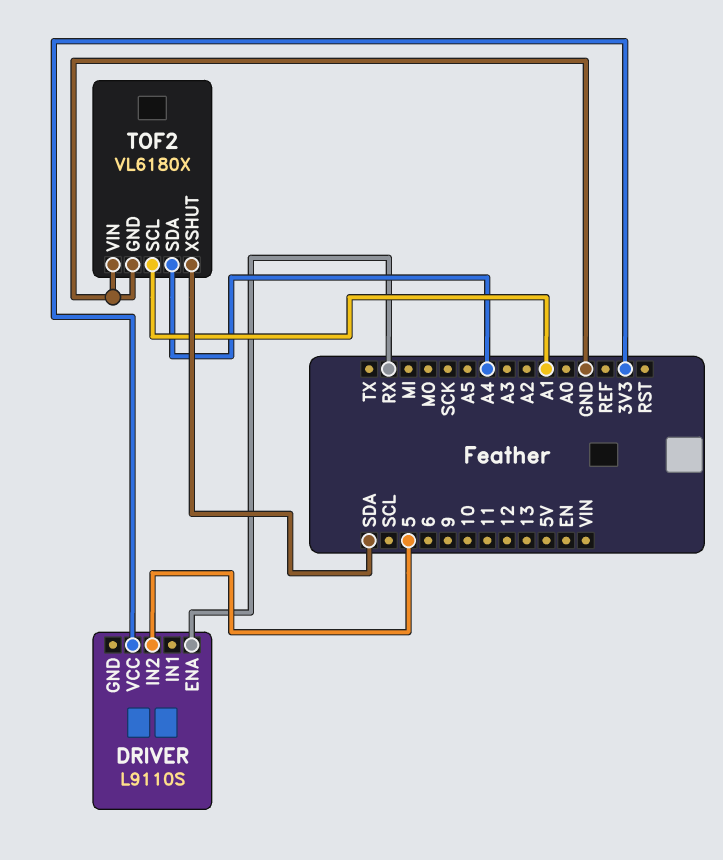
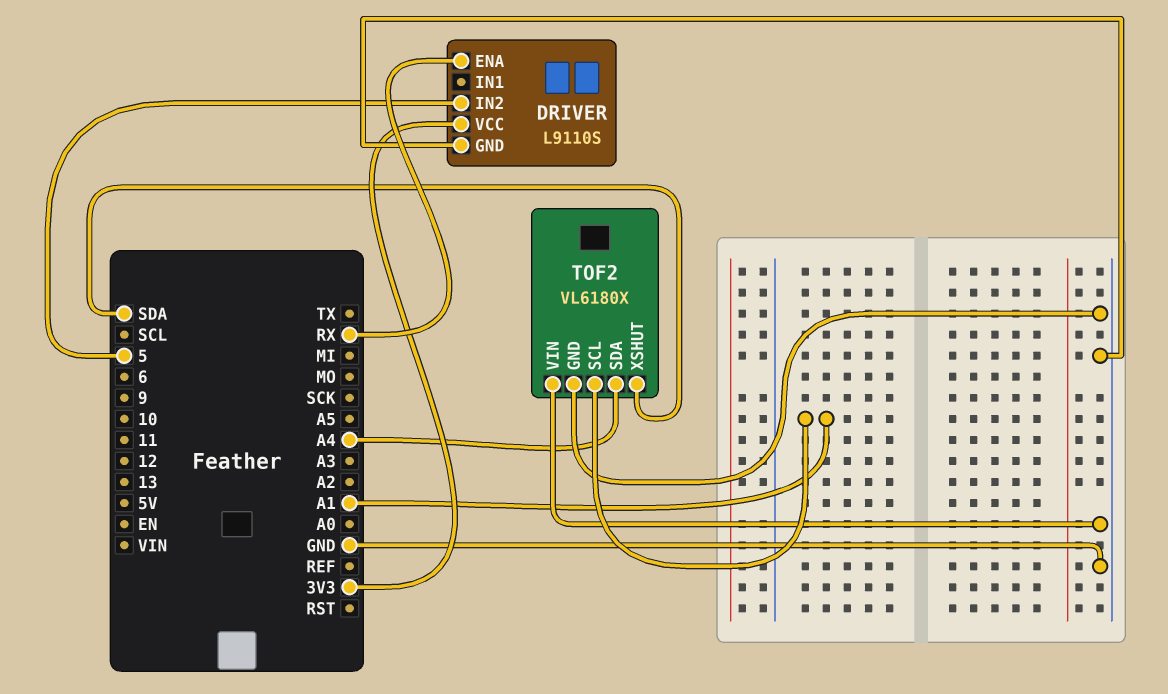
DRIVER pin GND: none -> GND

